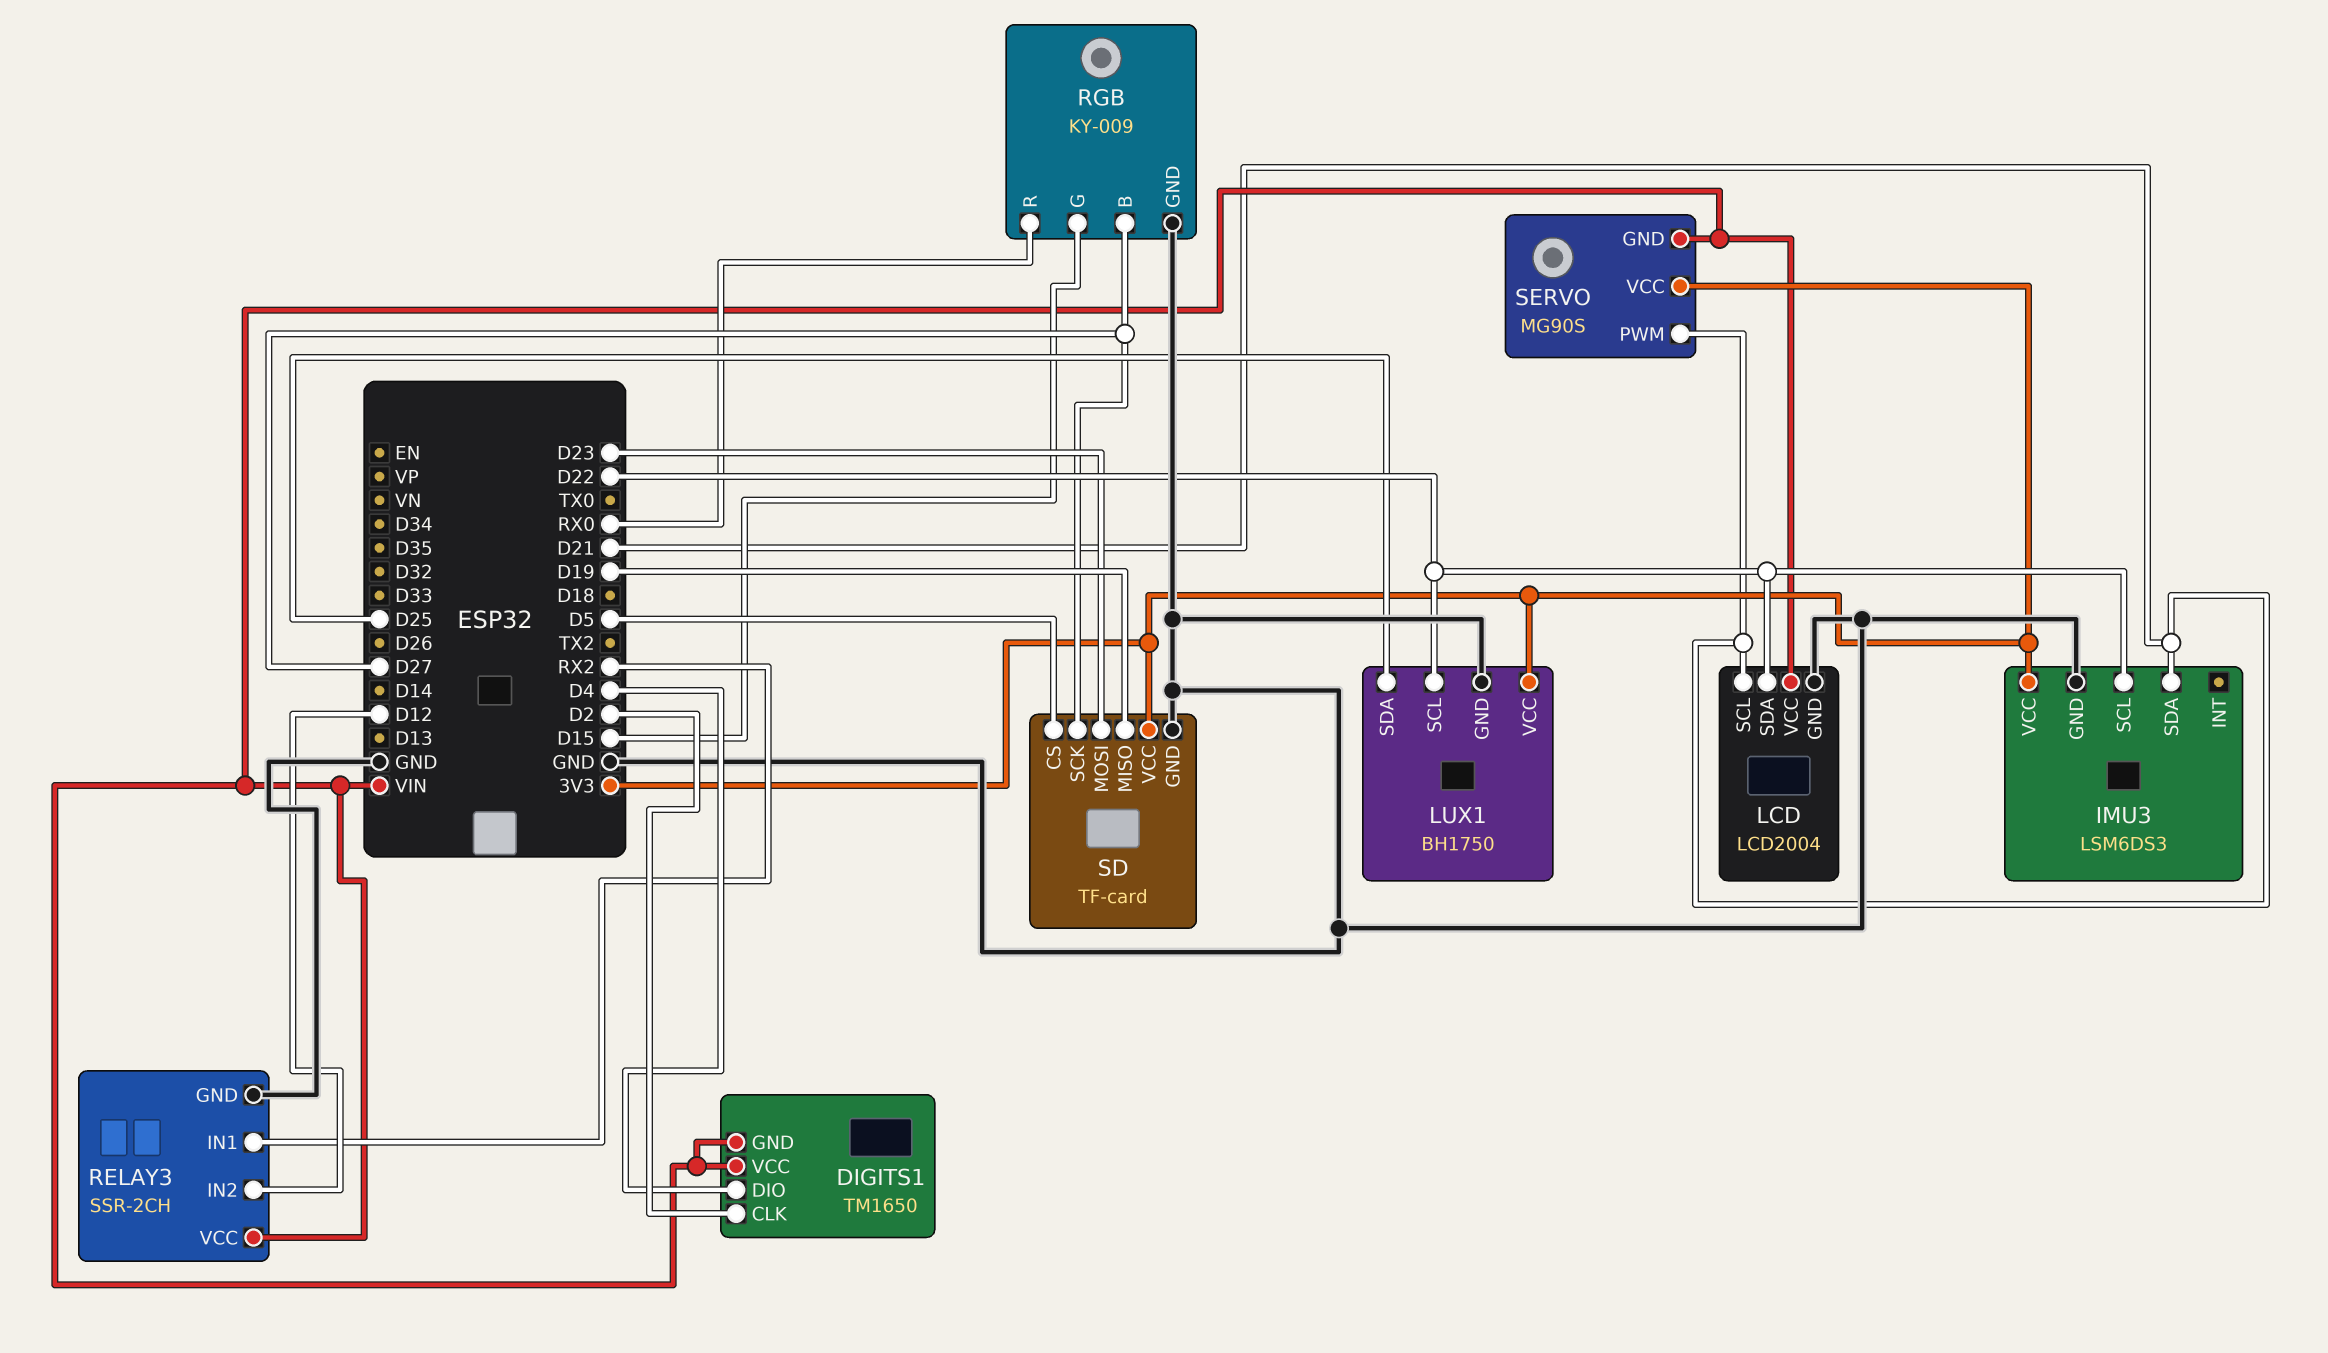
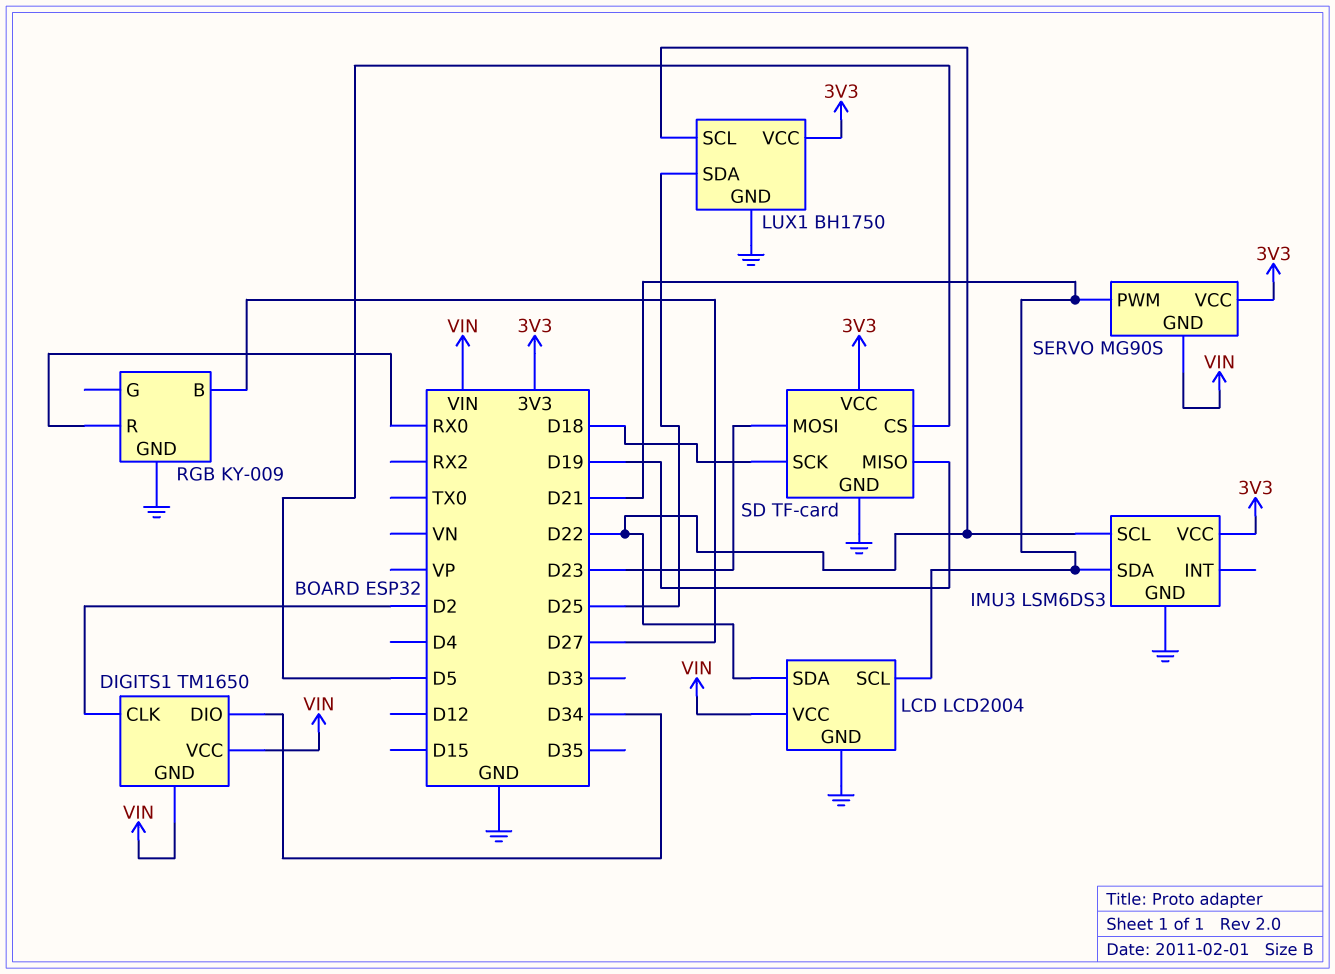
DIGITS1 pin DIO: D4 -> D34
RELAY3: SSR-2CH -> none
RELAY3 pin GND: GND -> none
RELAY3 pin IN1: RX2 -> none
RELAY3 pin IN2: D12 -> none
RELAY3 pin VCC: VIN -> none
RGB pin G: D15 -> none
SD pin SCK: D27 -> D18

